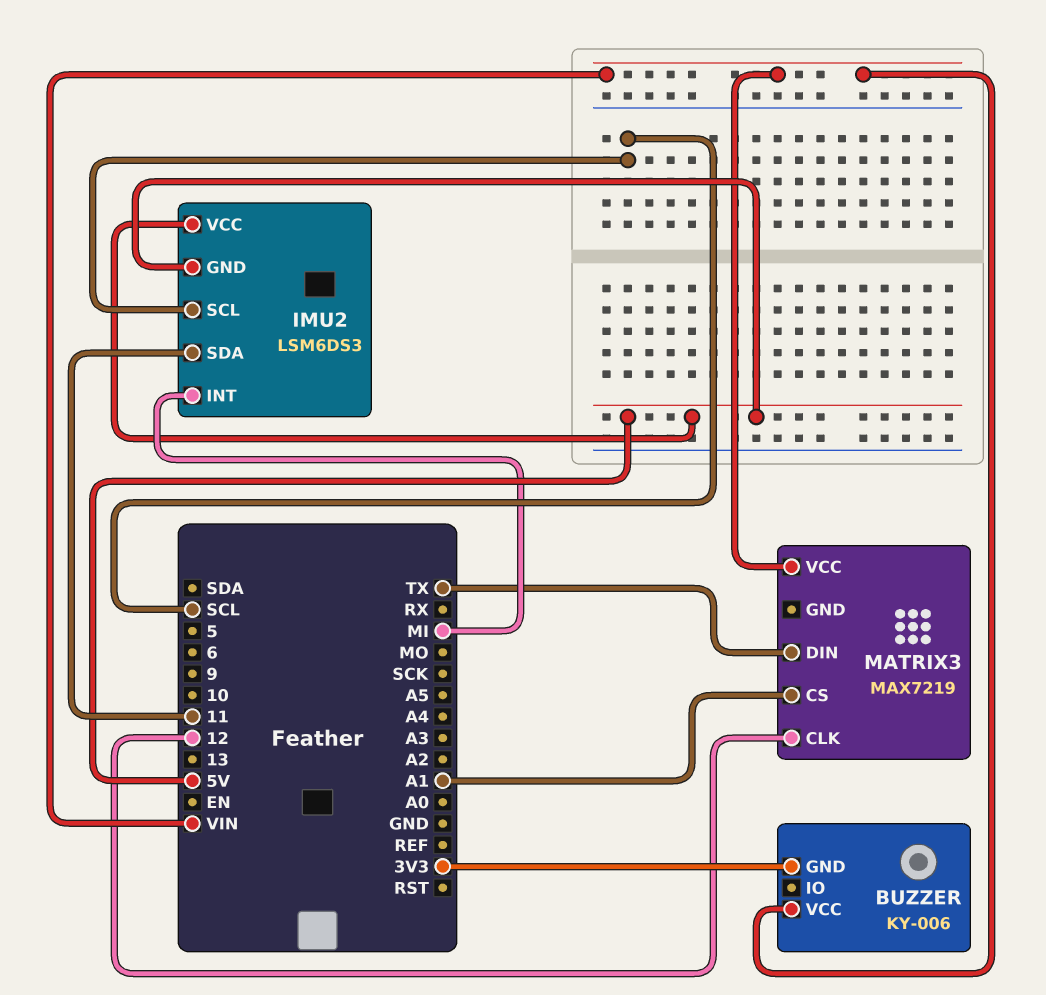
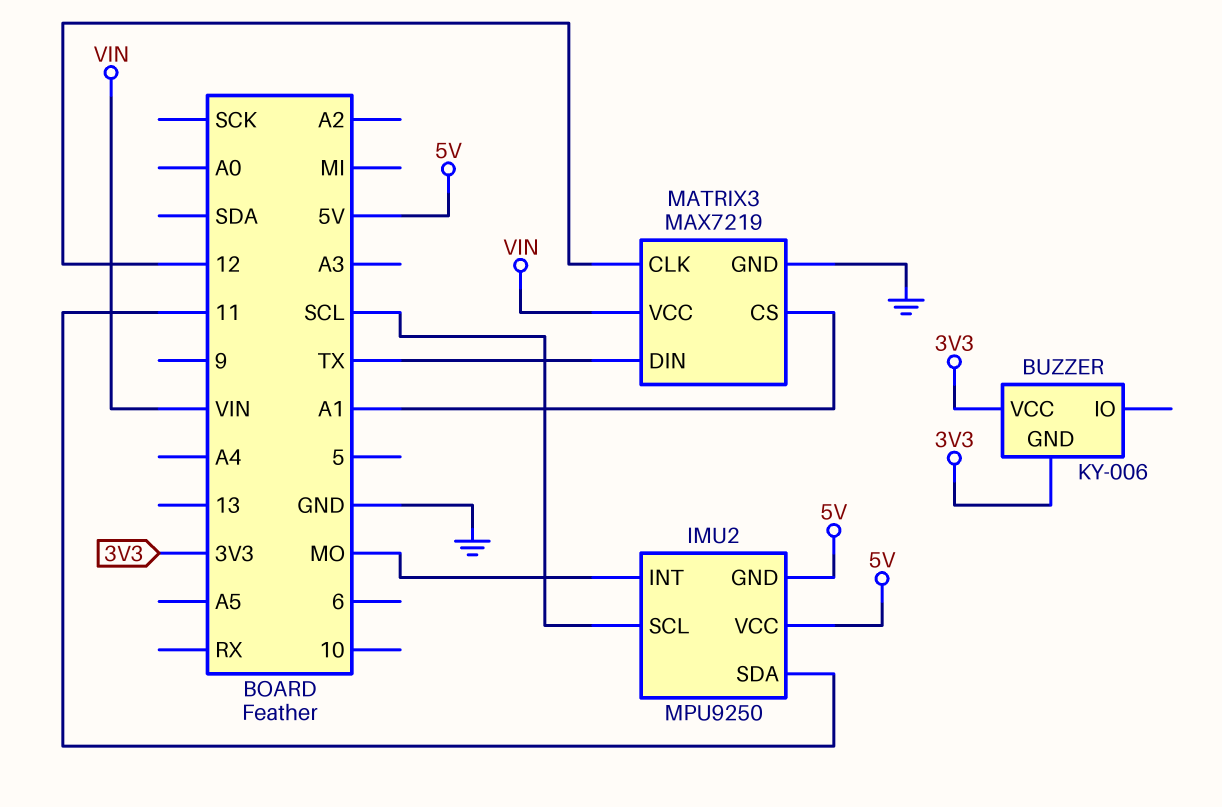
BUZZER pin VCC: VIN -> 3V3
IMU2: LSM6DS3 -> MPU9250
IMU2 pin INT: MI -> MO
MATRIX3 pin GND: none -> GND

